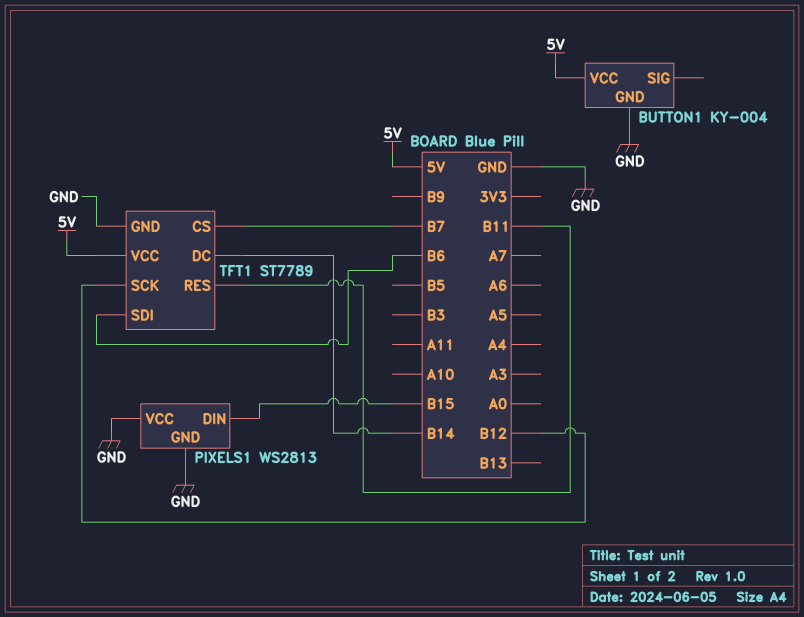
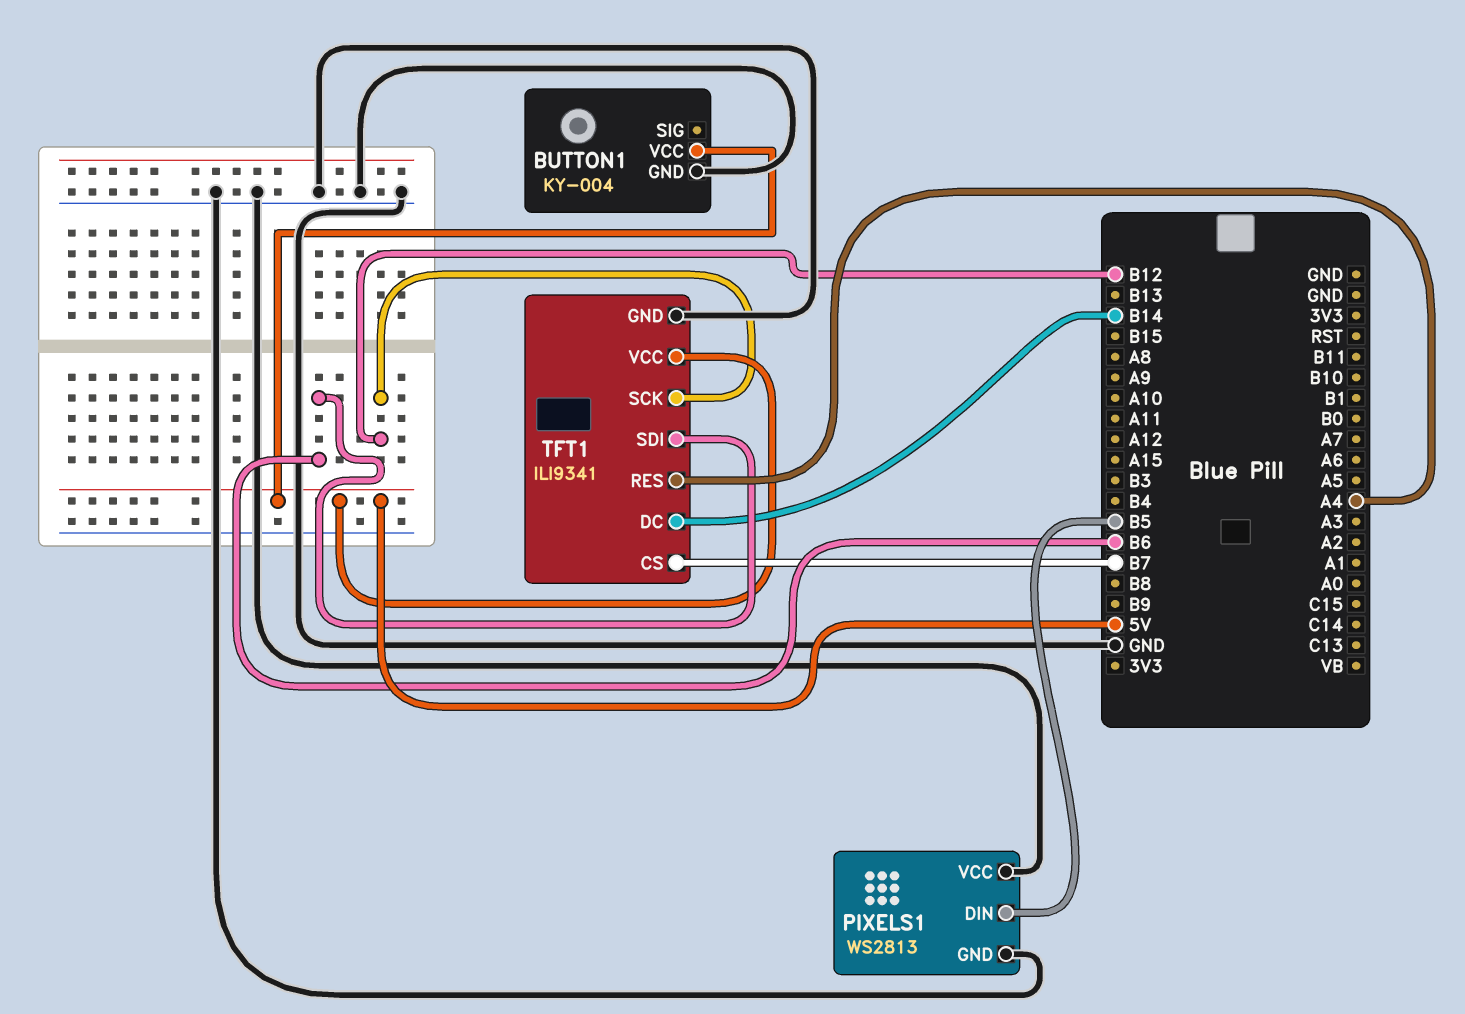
PIXELS1 pin DIN: B15 -> B5
TFT1: ST7789 -> ILI9341
TFT1 pin RES: B11 -> A4

